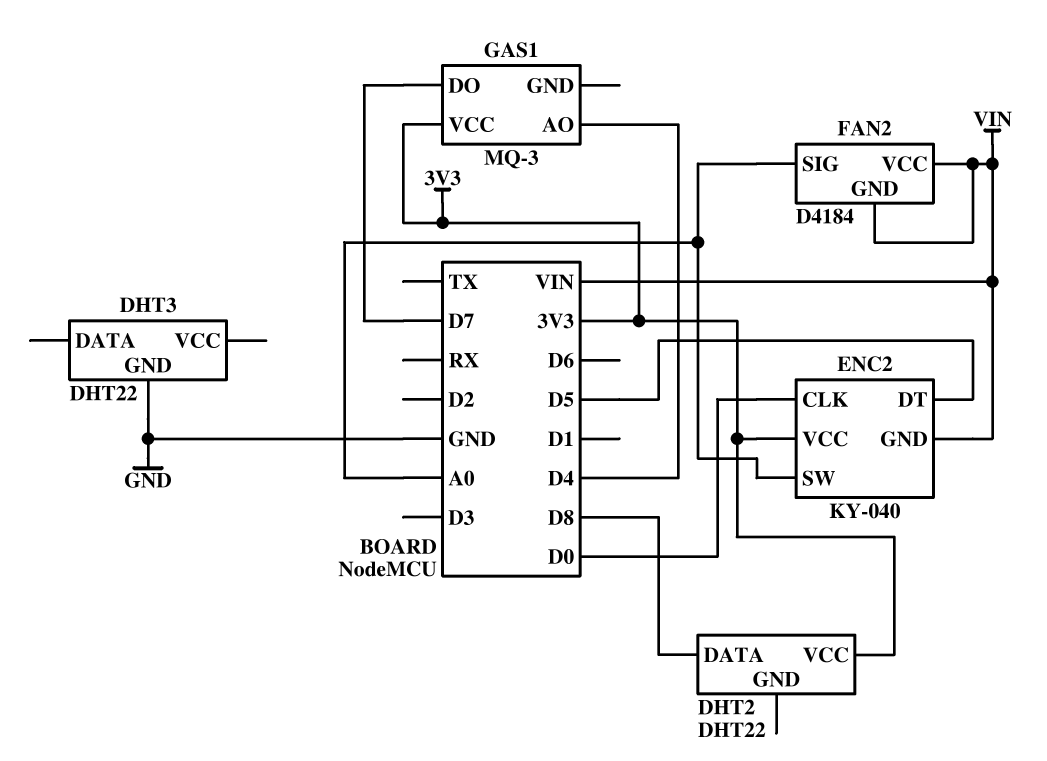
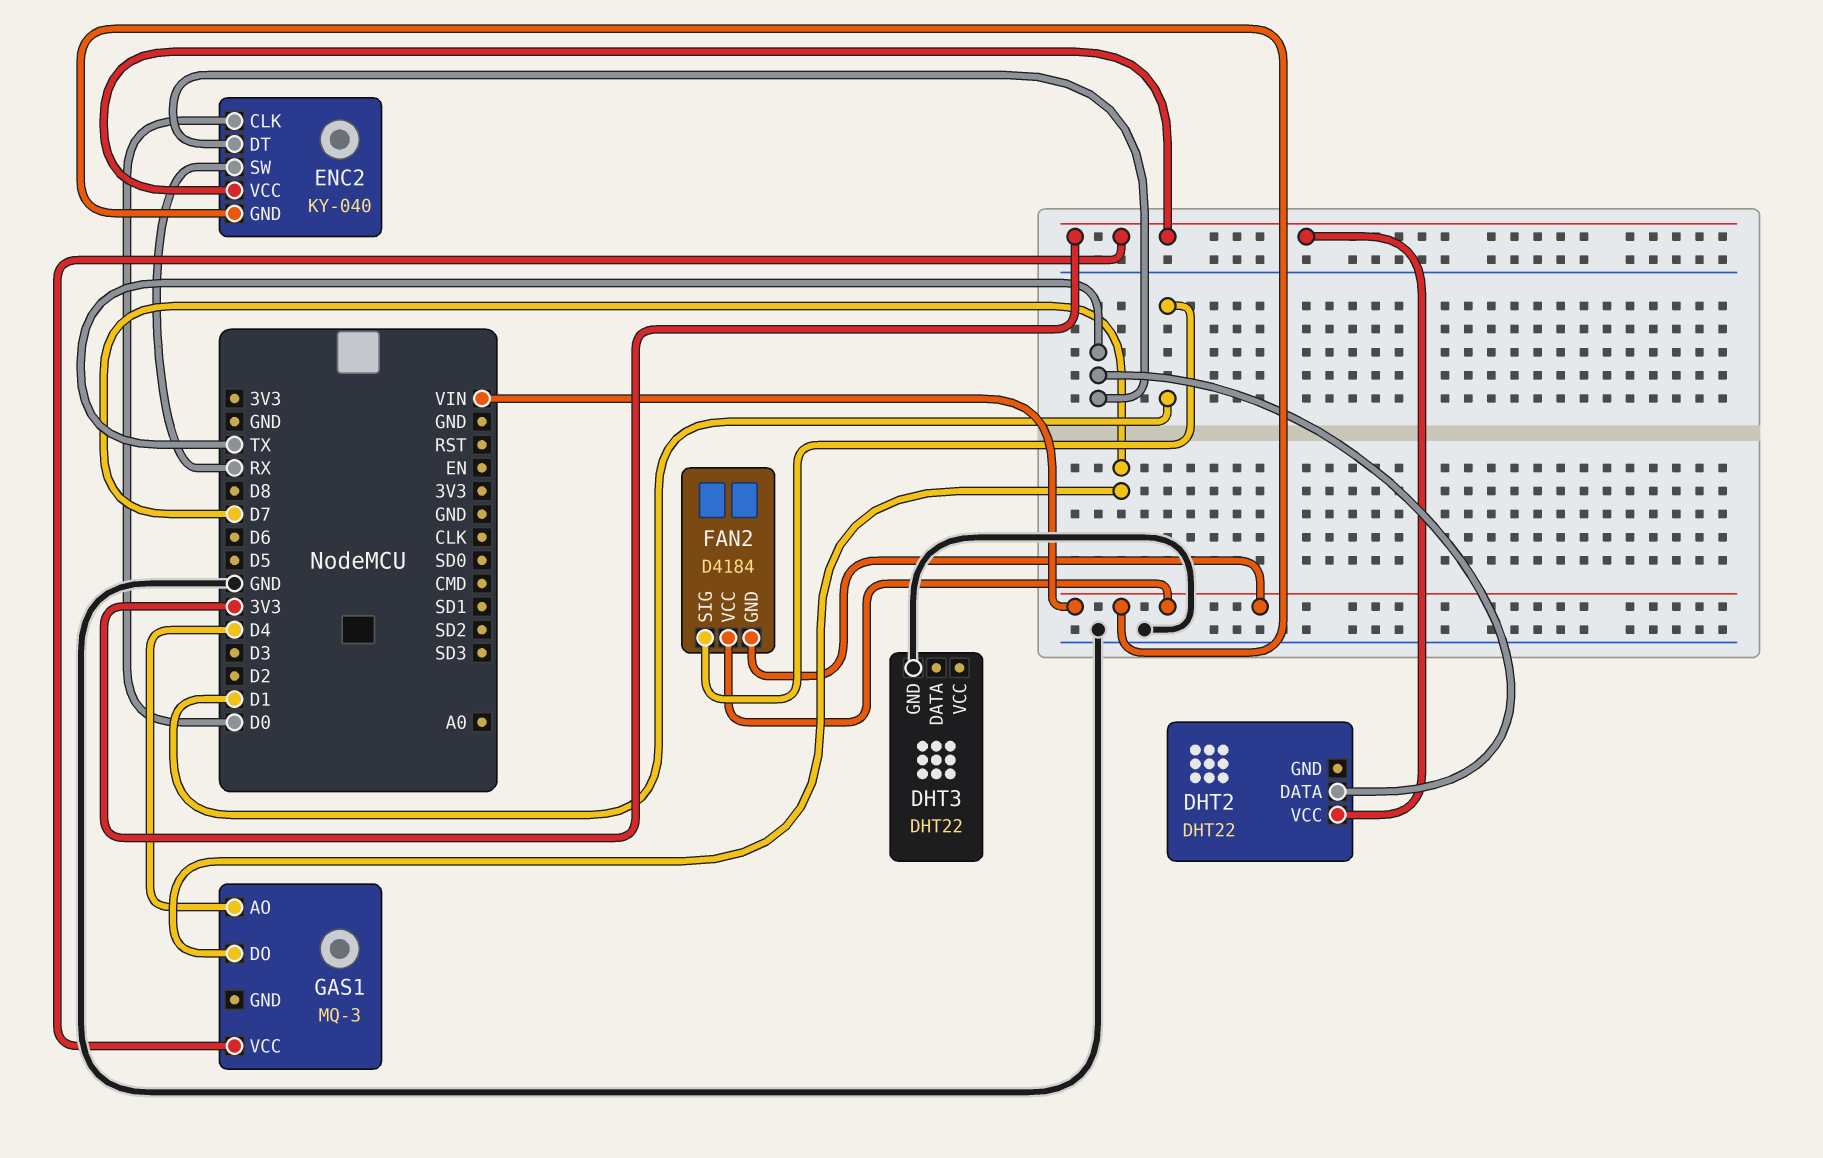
DHT2 pin DATA: D8 -> TX
ENC2 pin DT: D5 -> TX
ENC2 pin SW: A0 -> RX
FAN2 pin SIG: A0 -> D1

